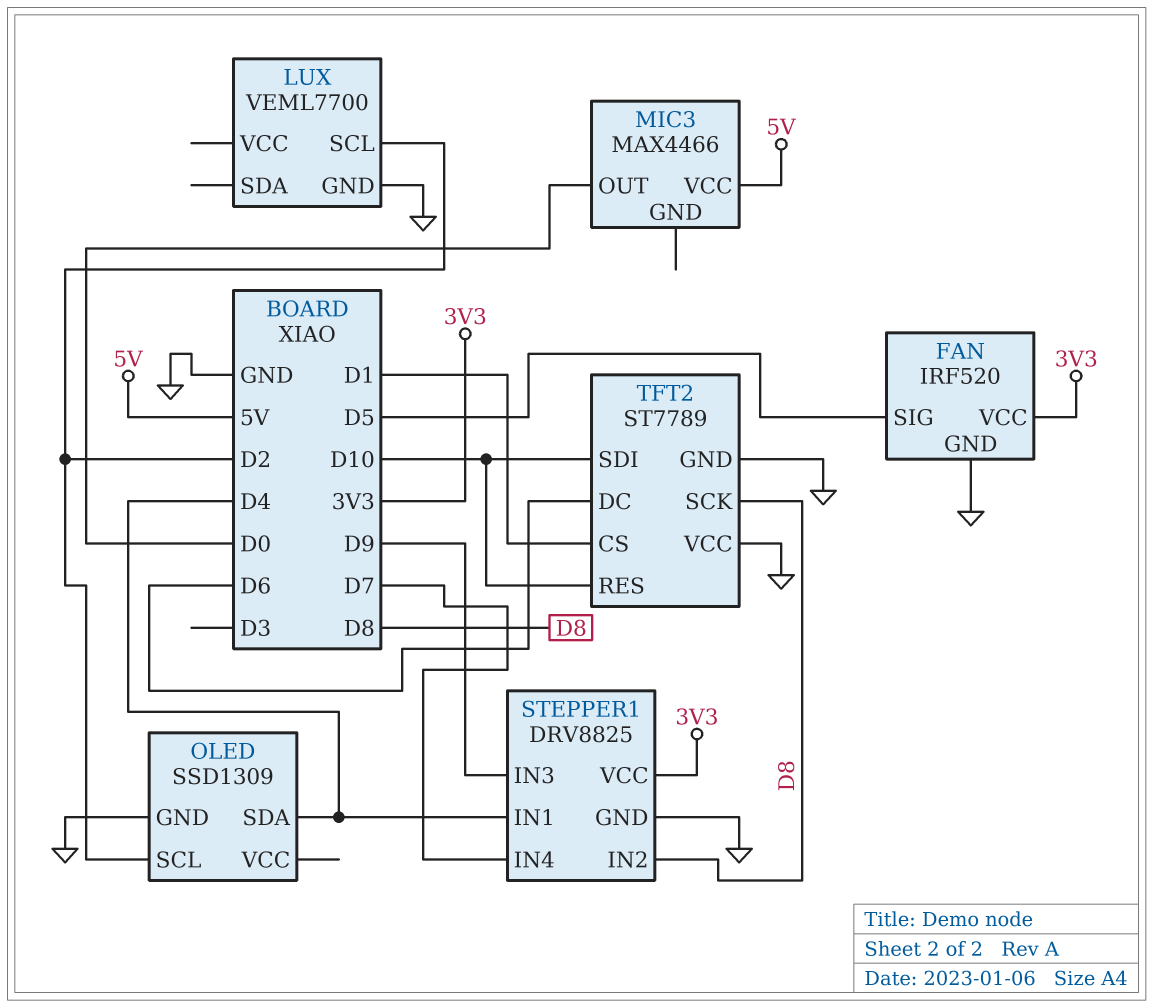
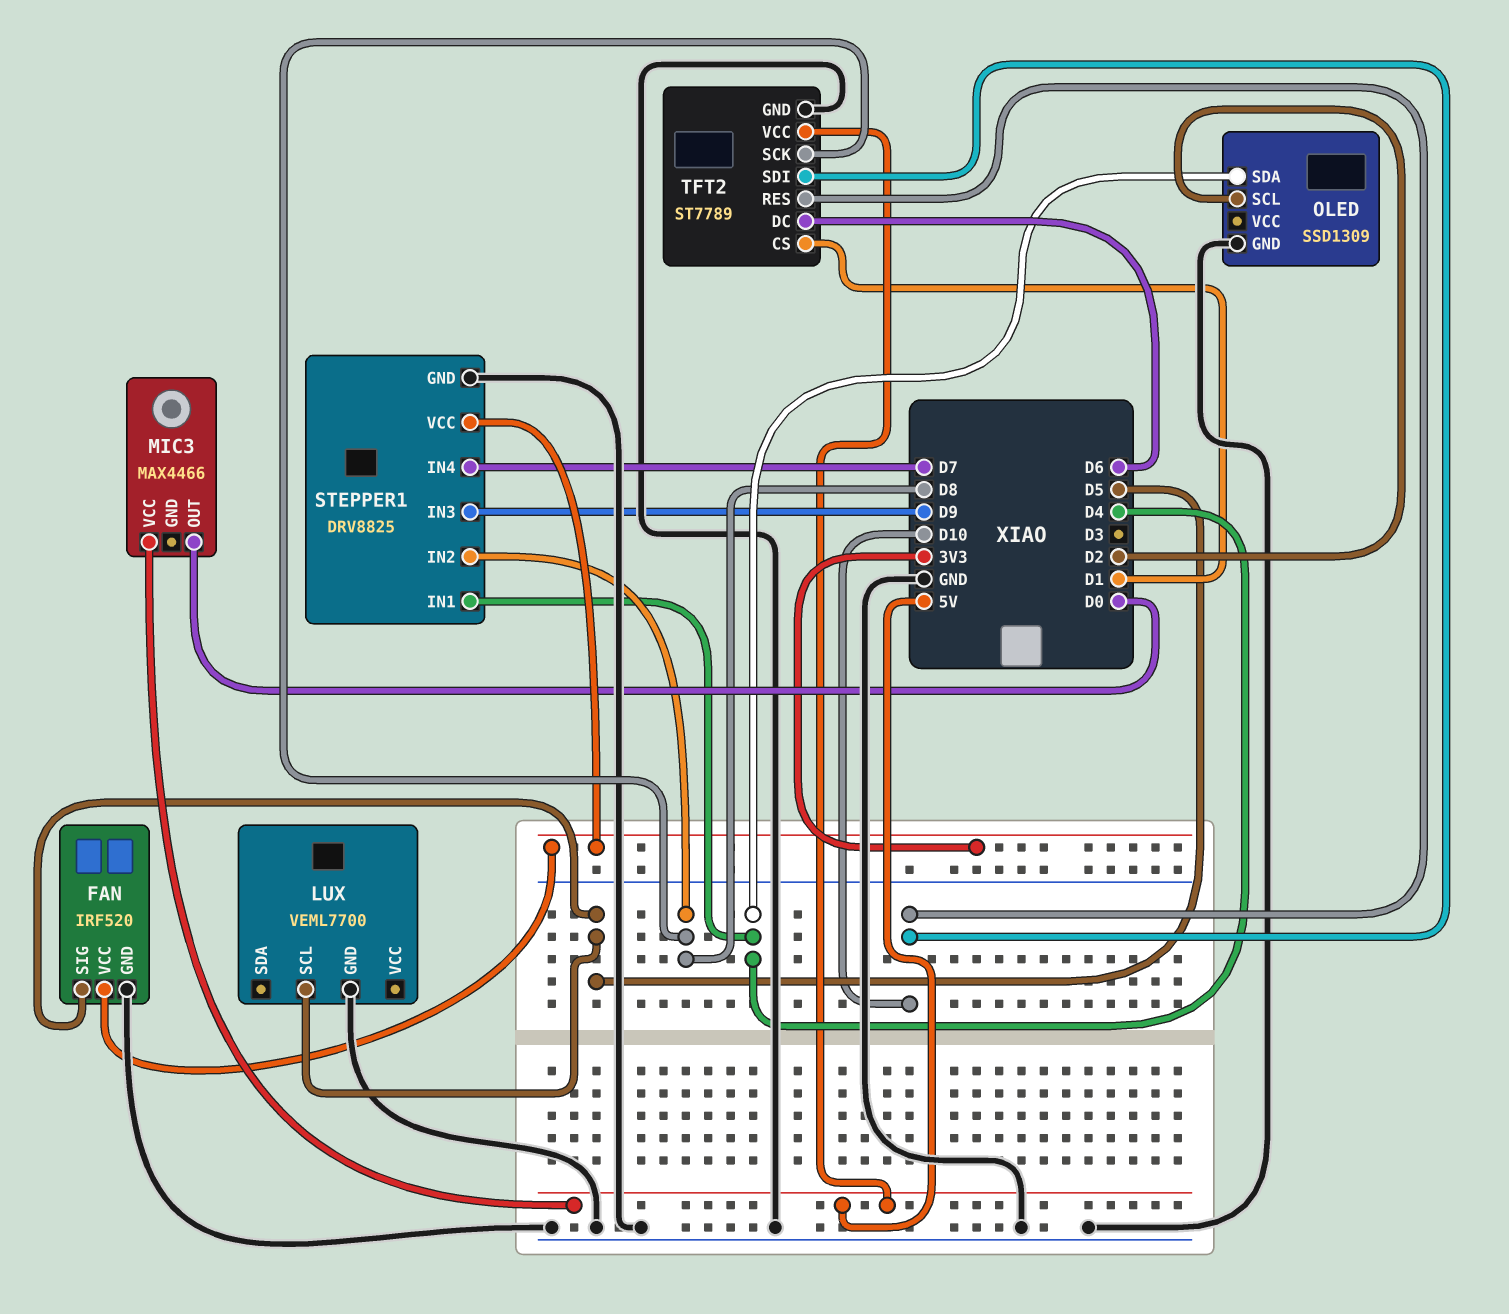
LUX pin SCL: D2 -> D5
TFT2 pin VCC: GND -> 5V

